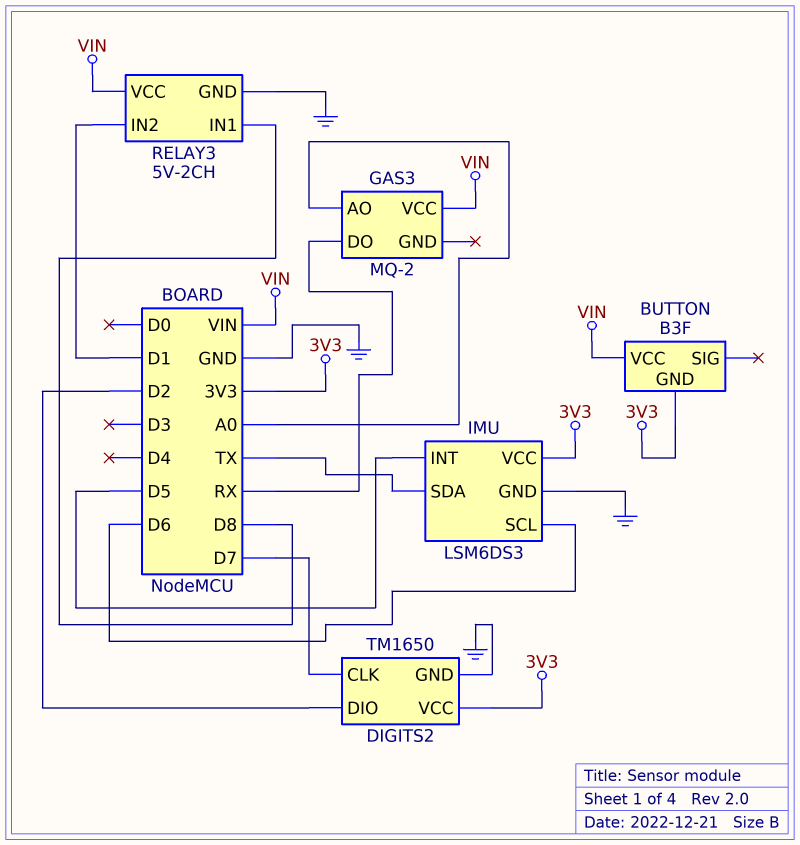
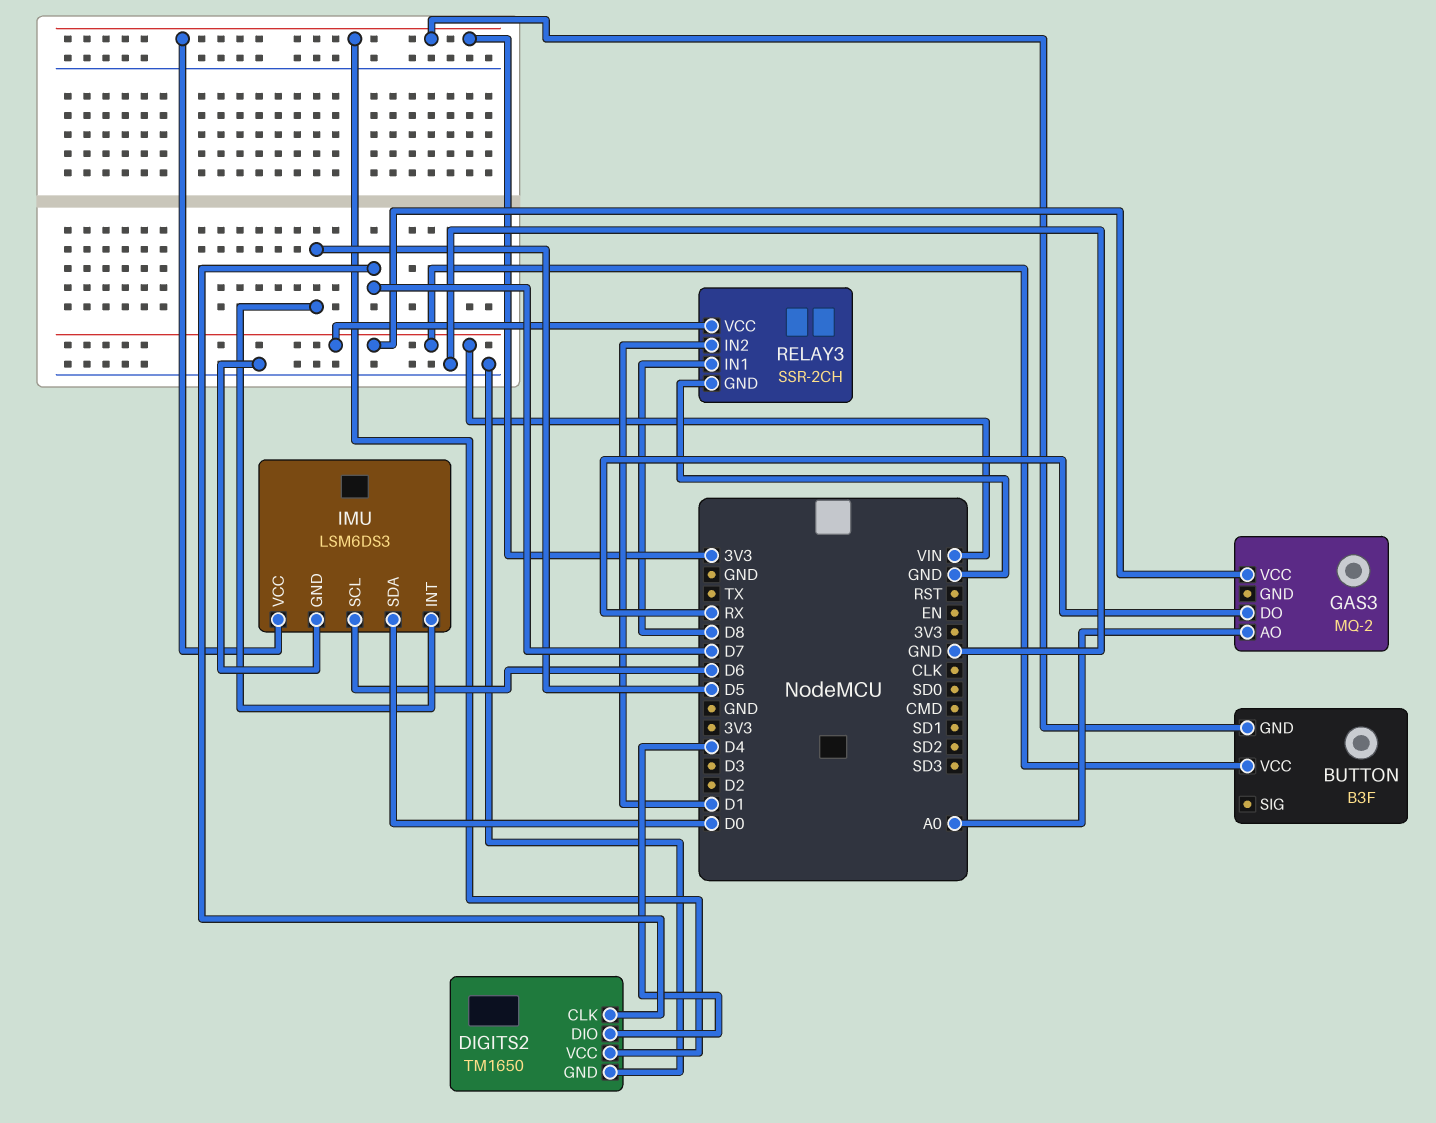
DIGITS2 pin DIO: D2 -> D4
IMU pin SDA: TX -> D0
RELAY3: 5V-2CH -> SSR-2CH

